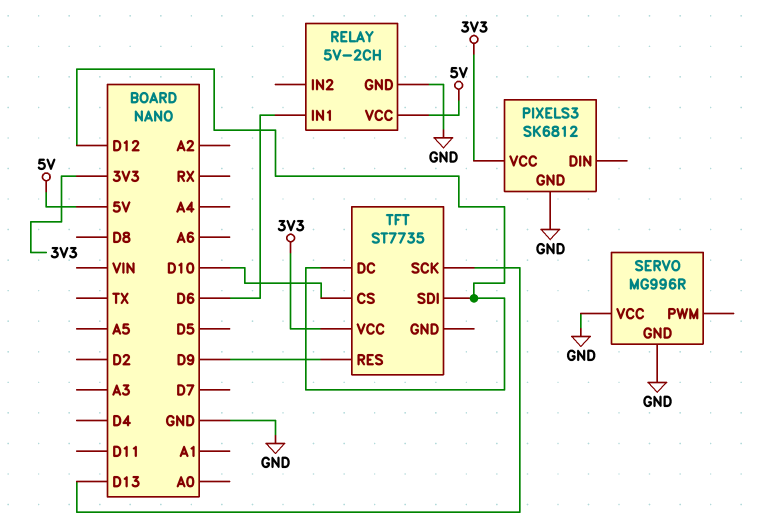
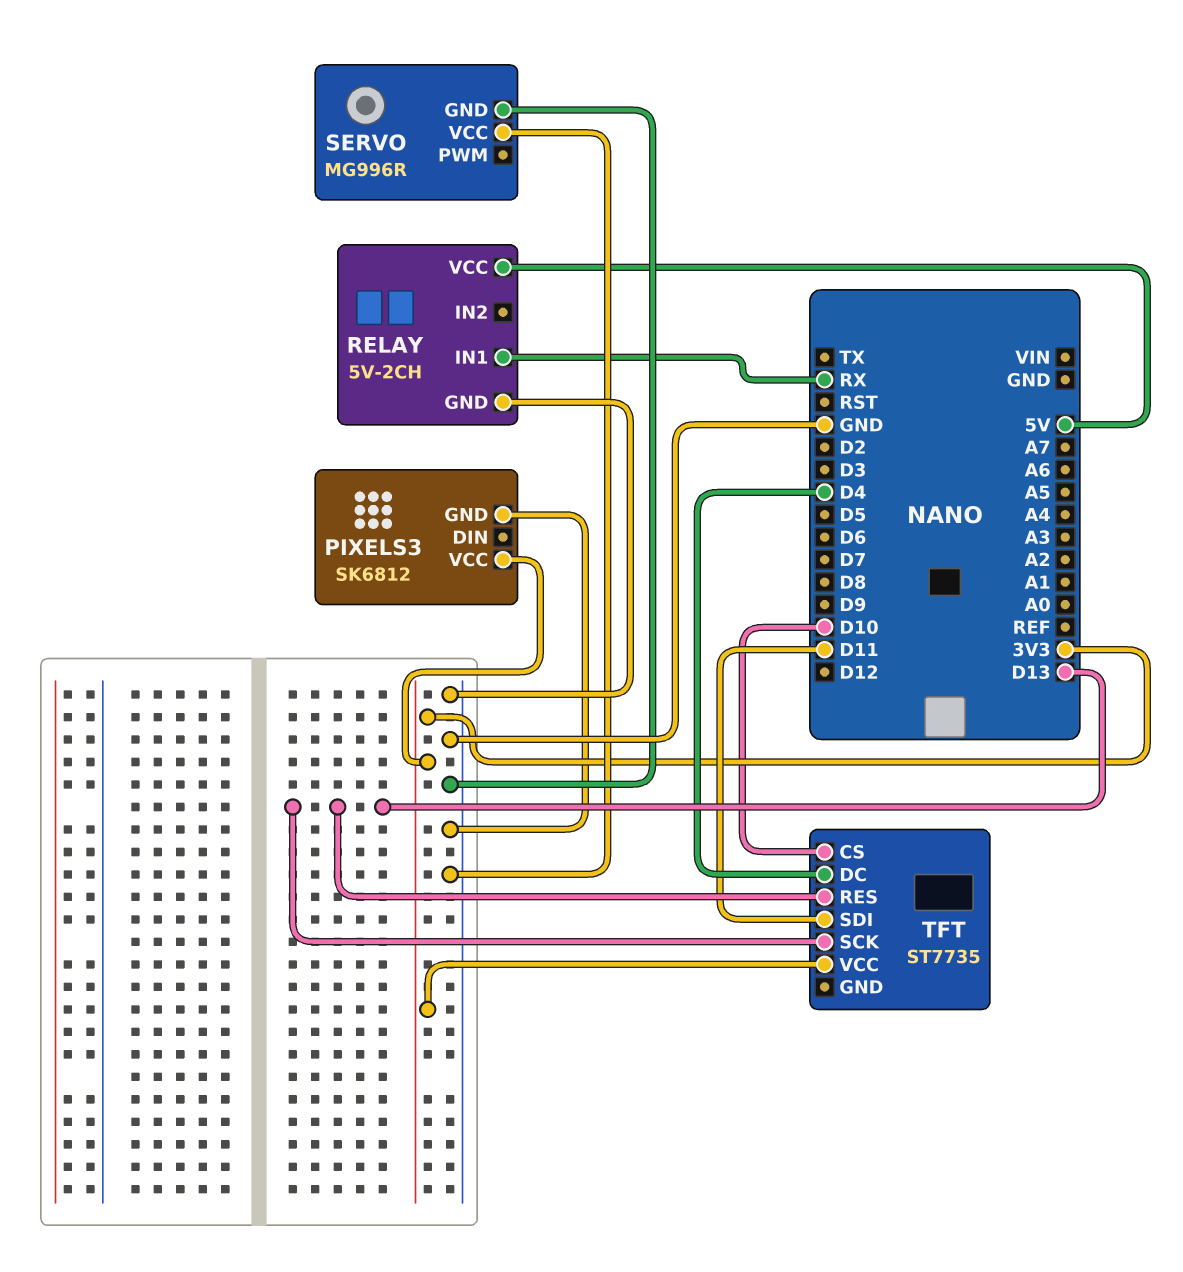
RELAY pin IN1: D6 -> RX
TFT pin DC: D12 -> D4
TFT pin RES: D9 -> D13
TFT pin SDI: D12 -> D11

